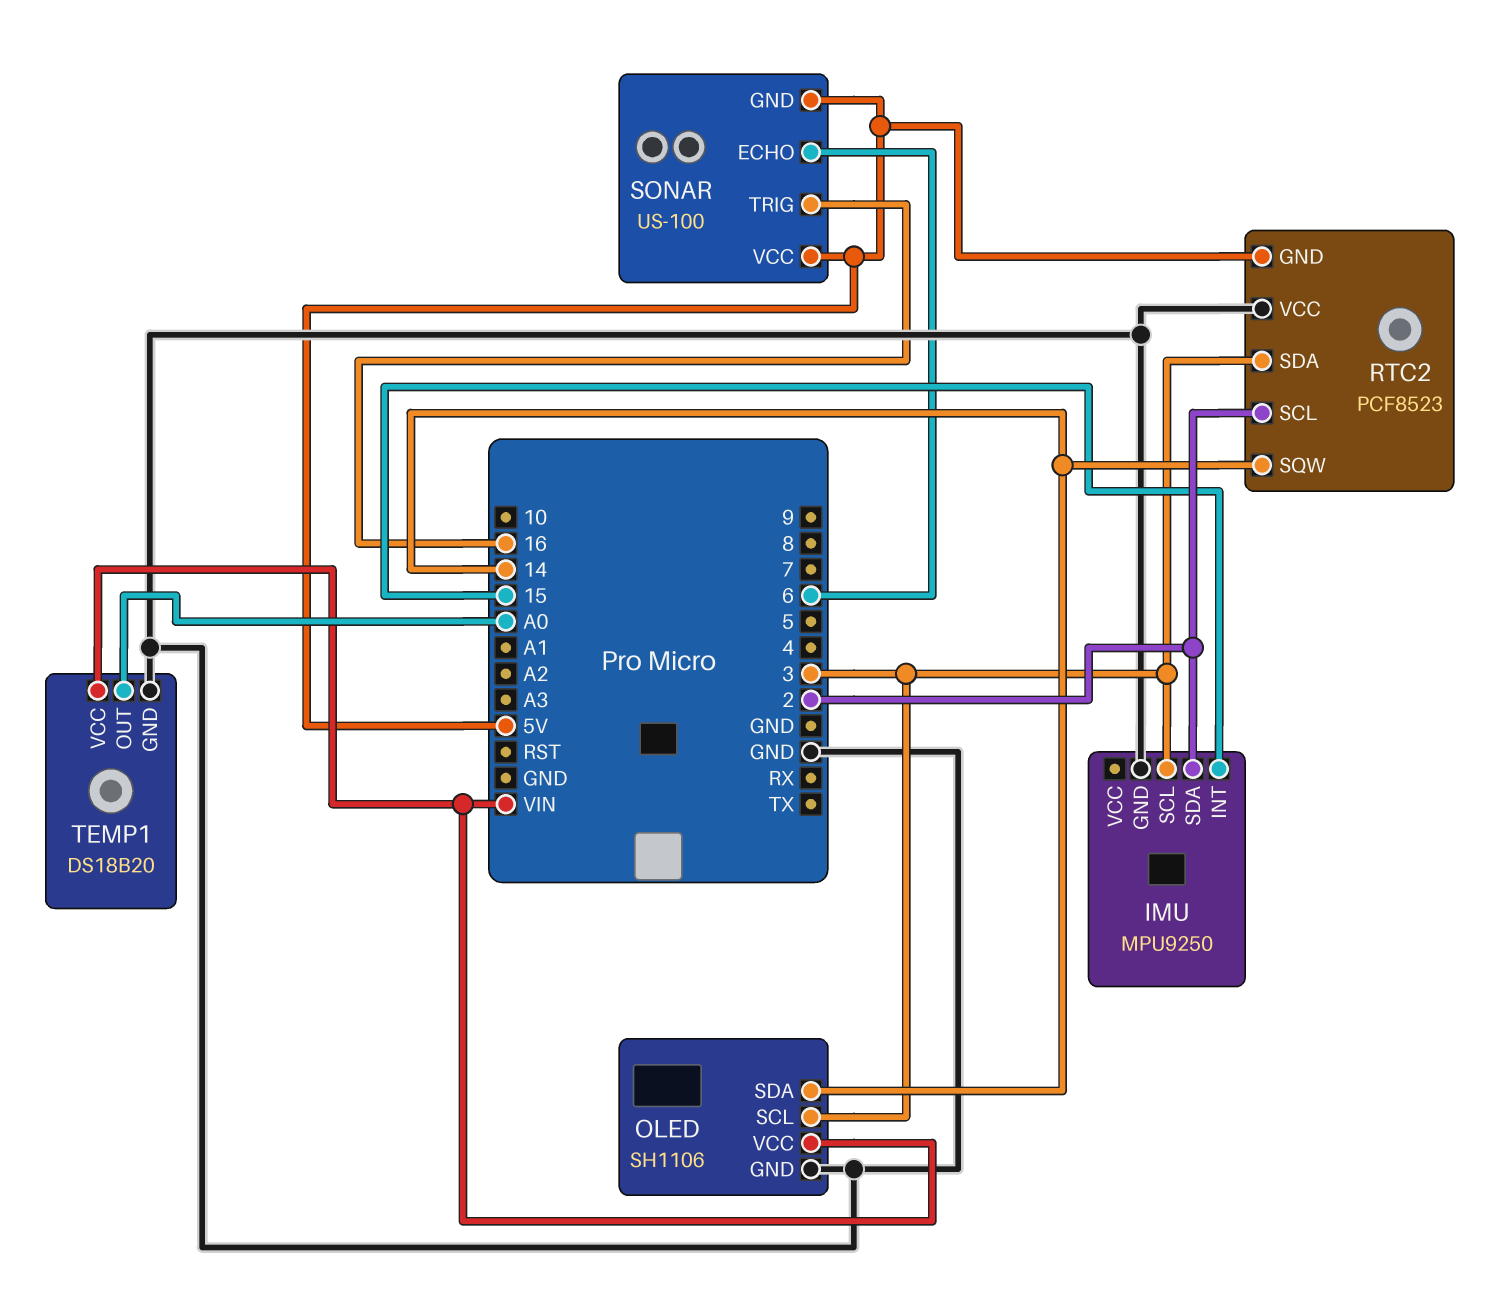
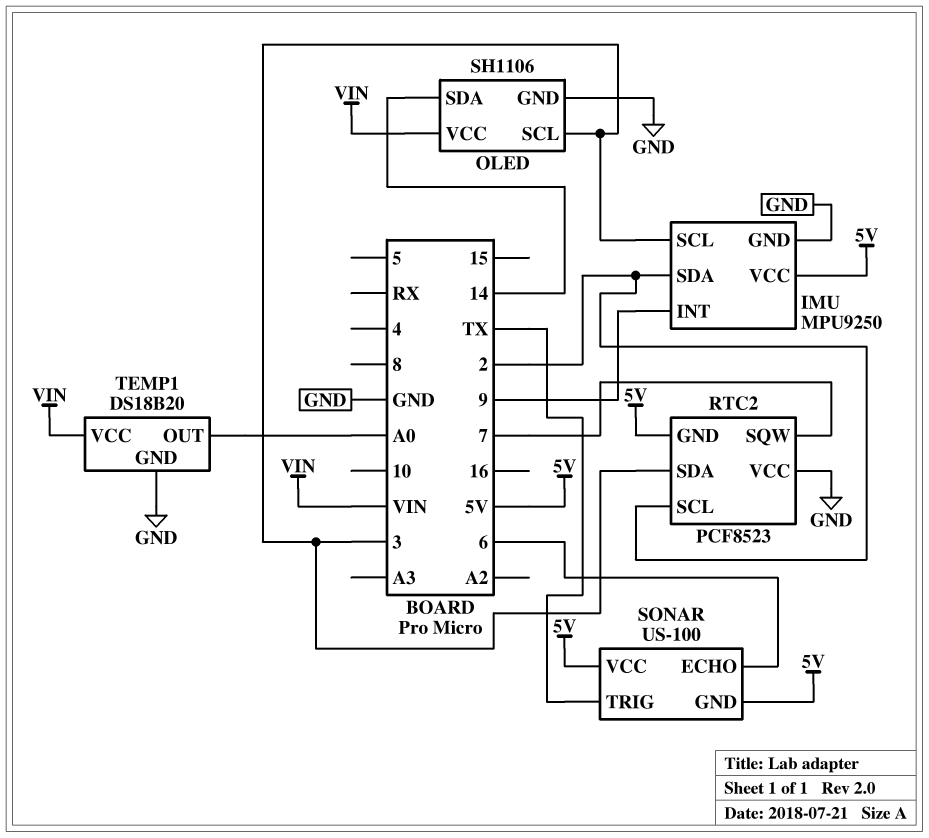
IMU pin INT: 15 -> 9
IMU pin VCC: none -> 5V
RTC2 pin SQW: 14 -> 7
SONAR pin TRIG: 16 -> TX

